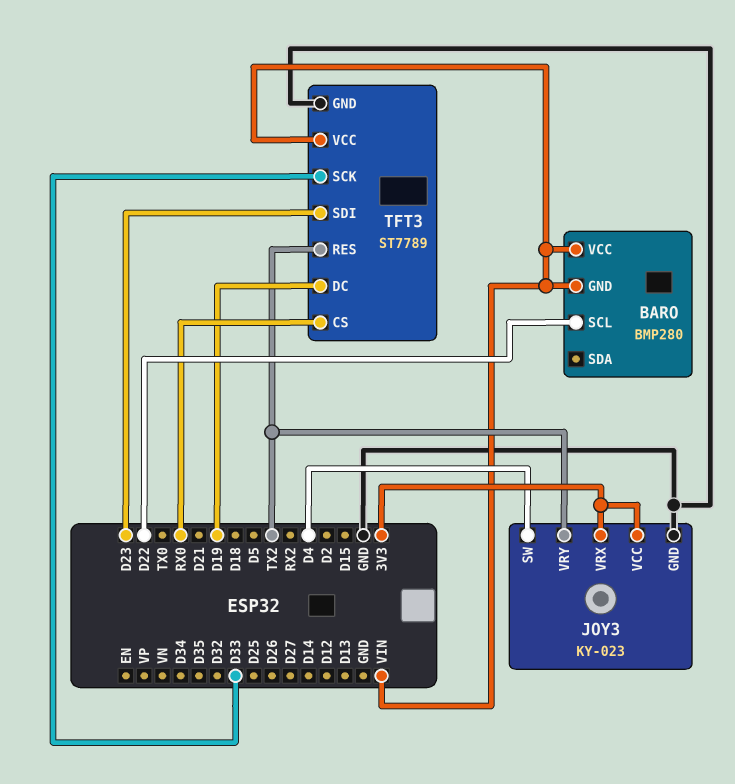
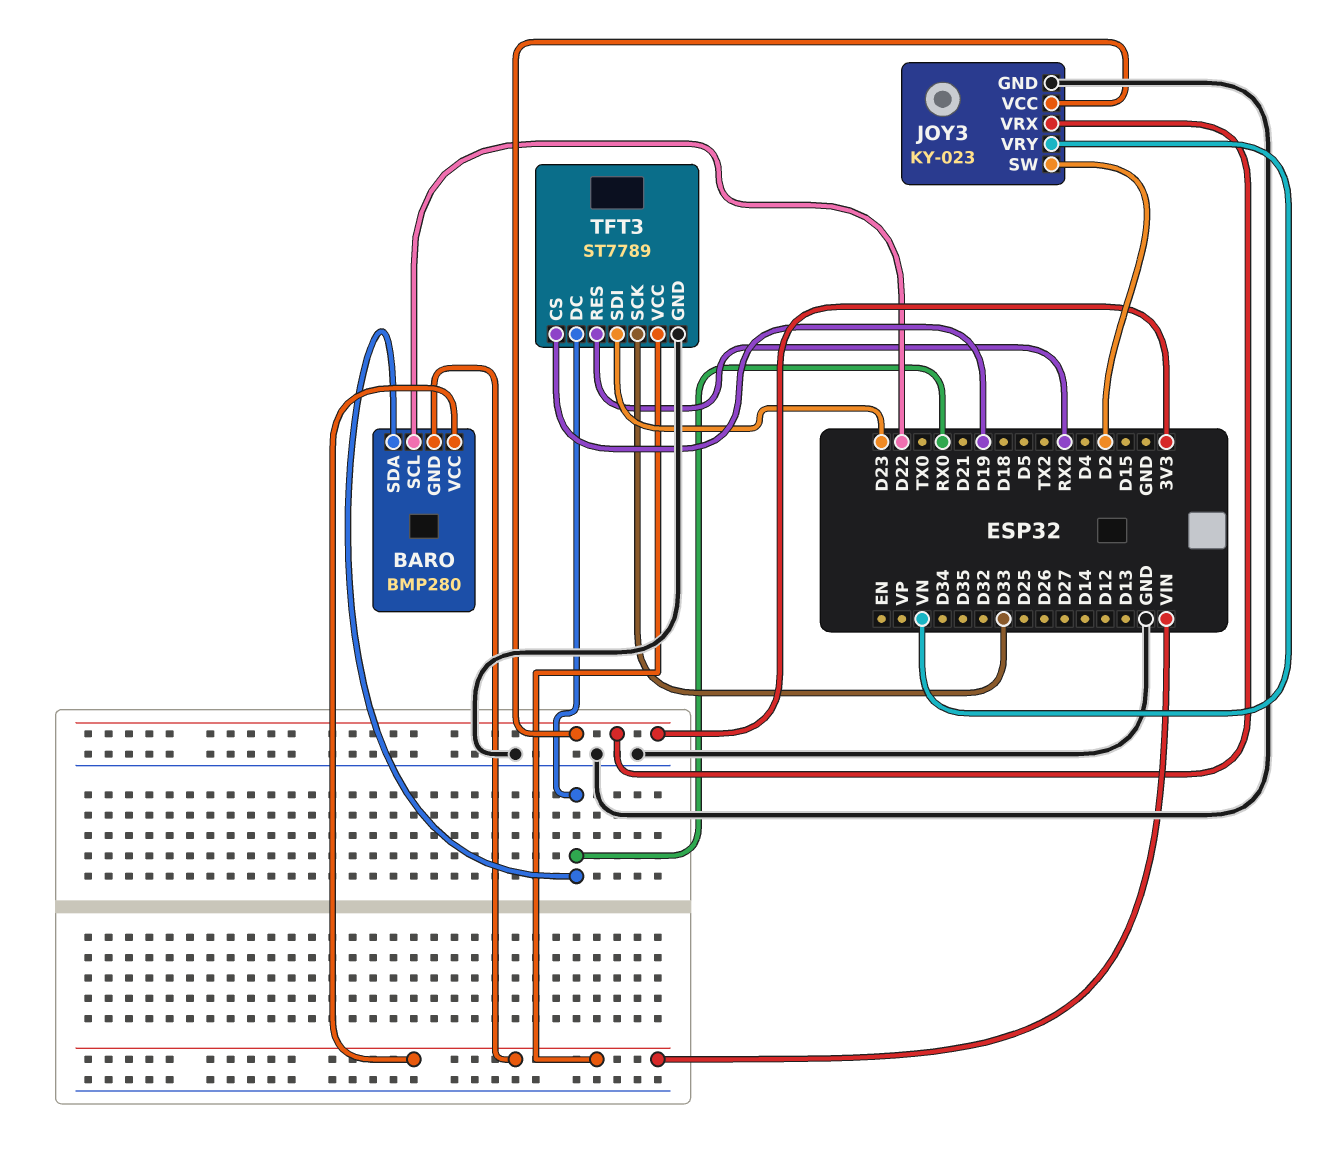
BARO pin SDA: none -> RX0
JOY3 pin SW: D4 -> D2
JOY3 pin VRY: TX2 -> VN
TFT3 pin CS: RX0 -> D19
TFT3 pin DC: D19 -> RX0
TFT3 pin RES: TX2 -> RX2

